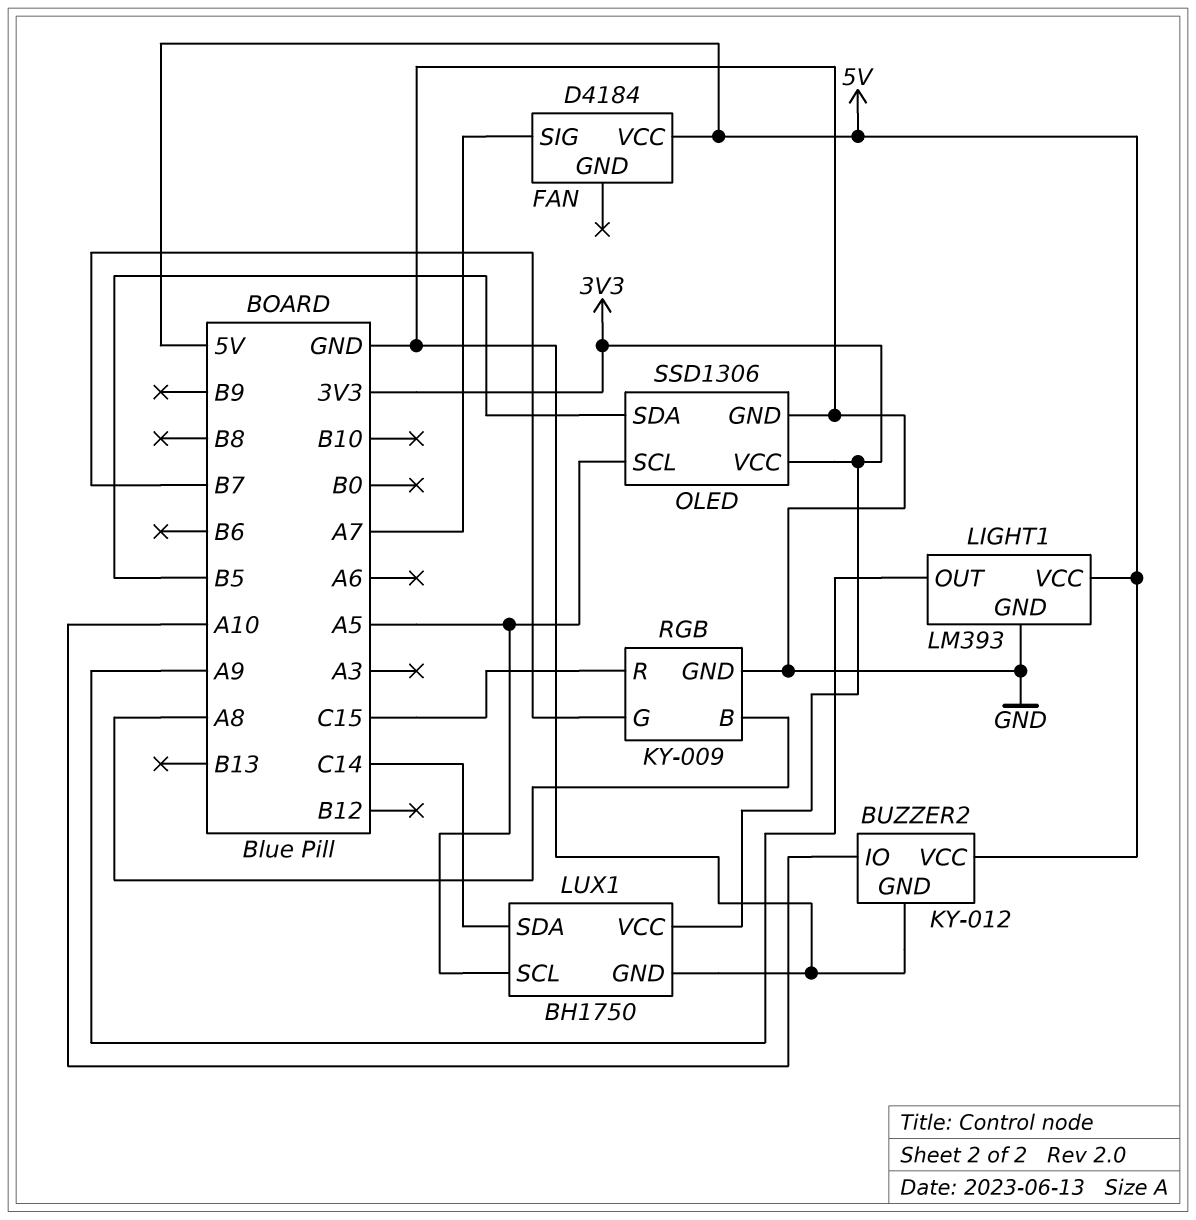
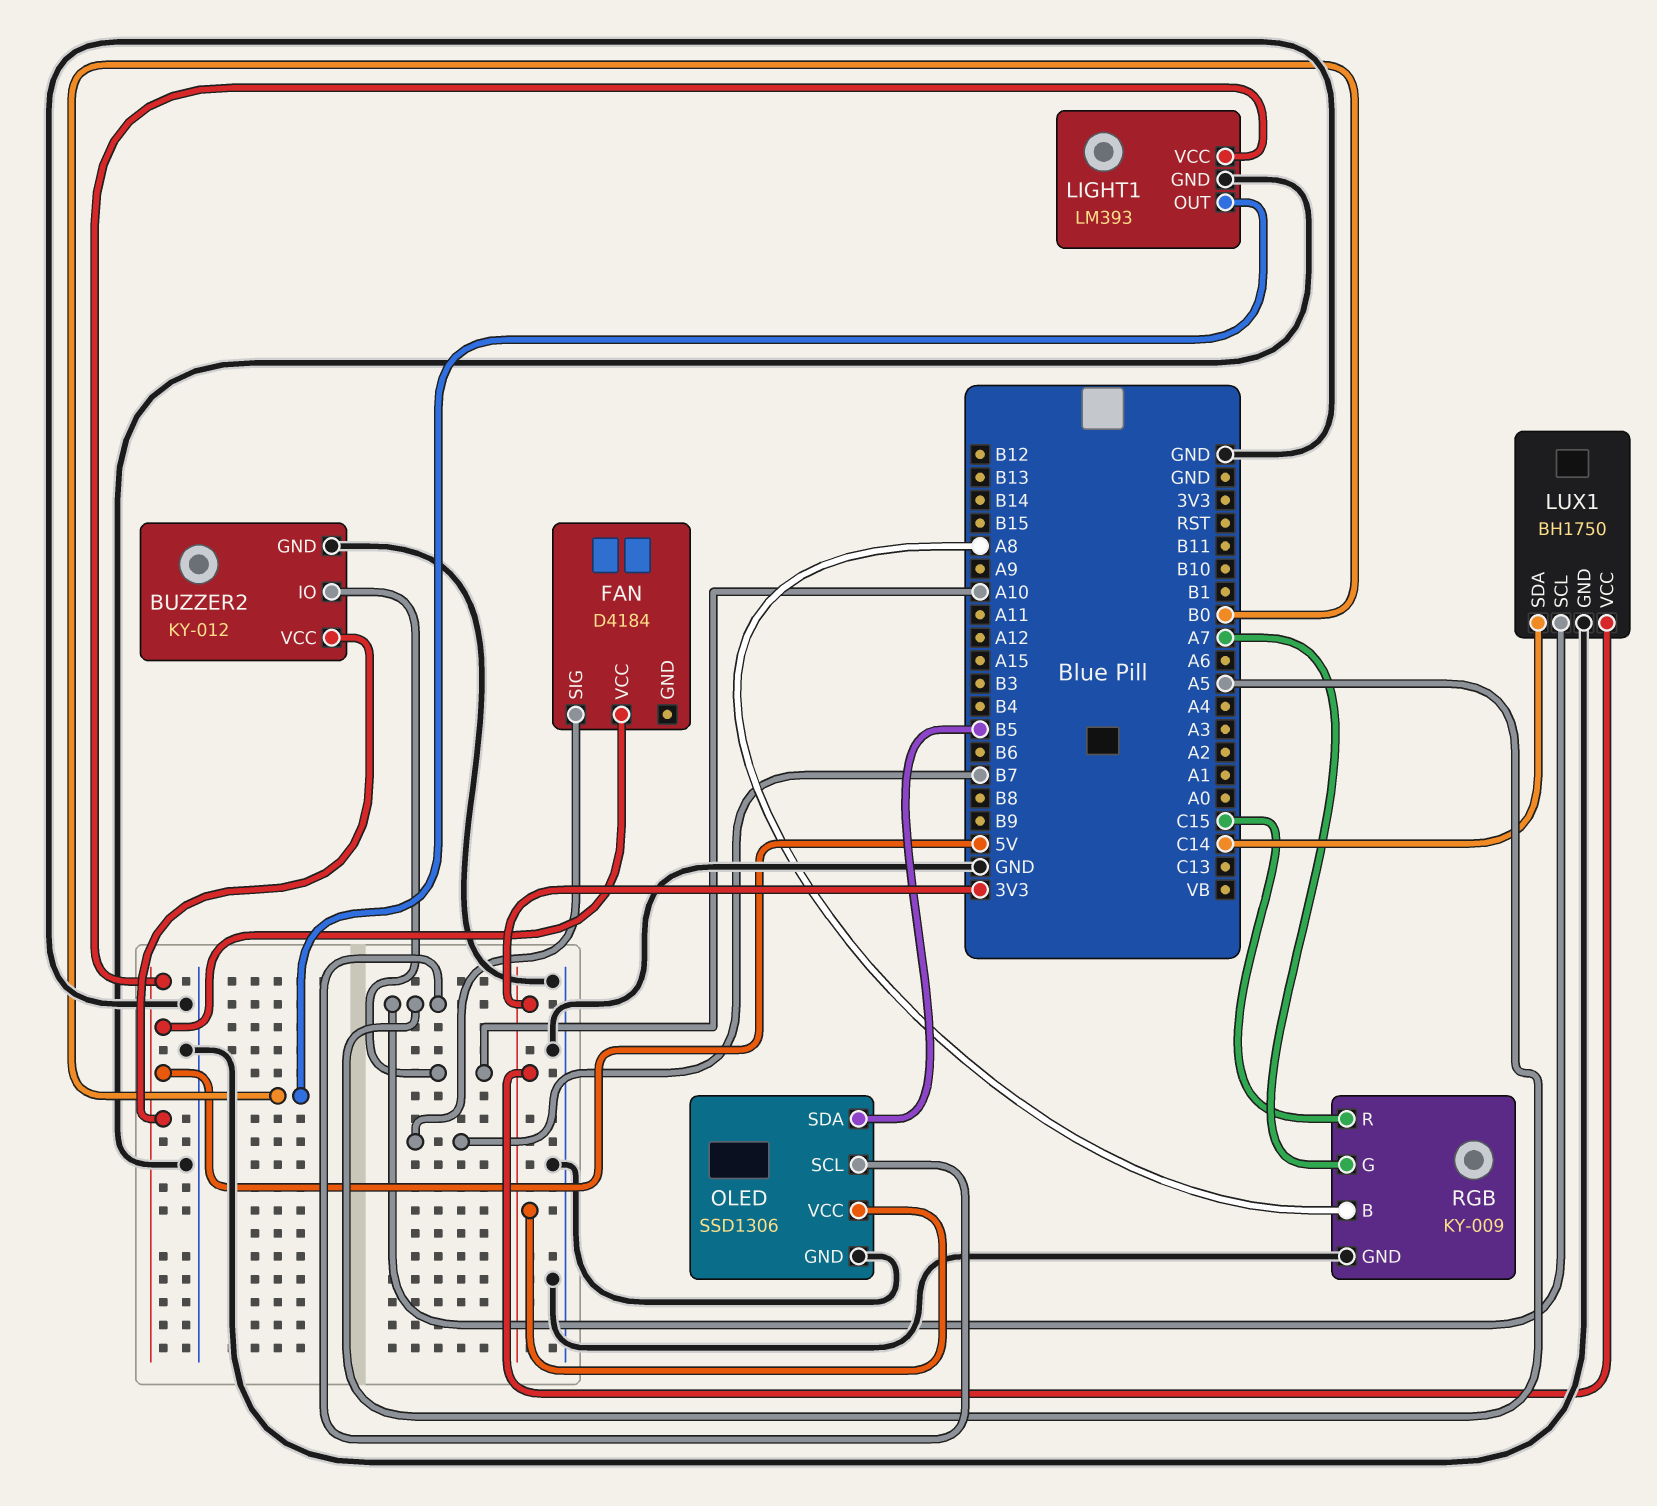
FAN pin SIG: A7 -> B7
LIGHT1 pin OUT: A9 -> B0
RGB pin G: B7 -> A7

